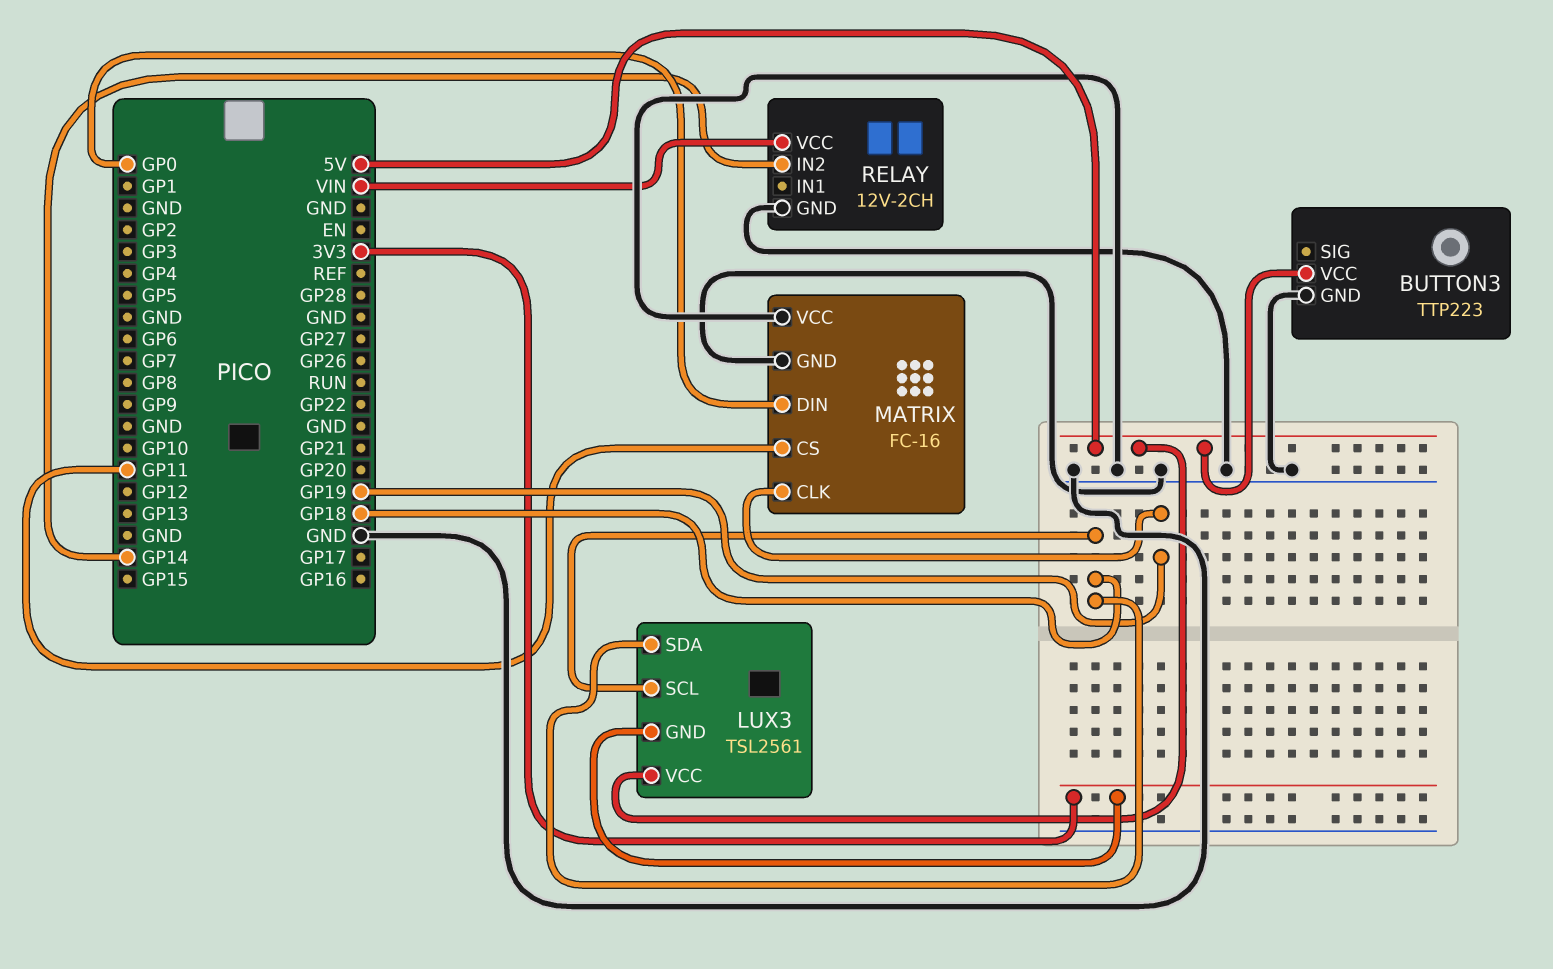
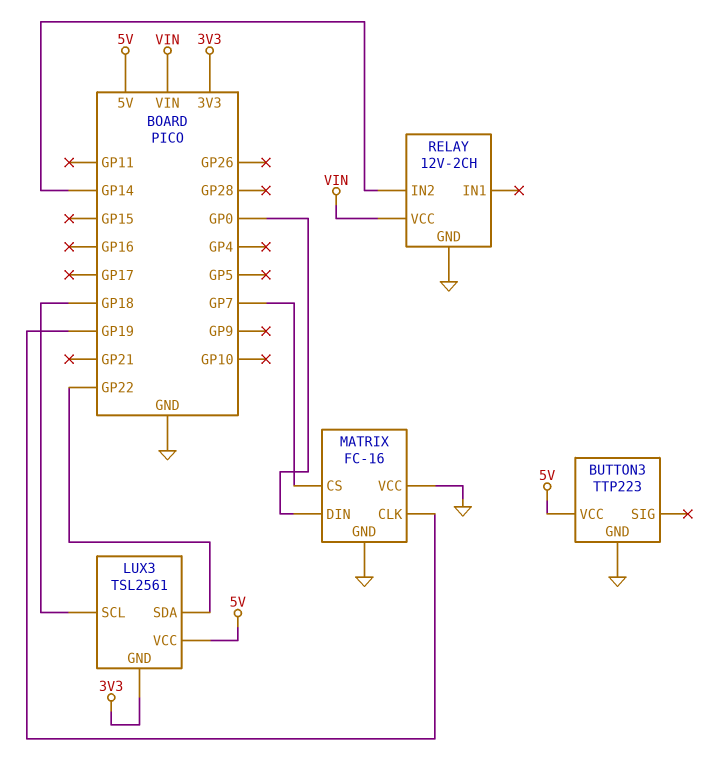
LUX3 pin SDA: GP18 -> GP22
MATRIX pin CS: GP11 -> GP7

